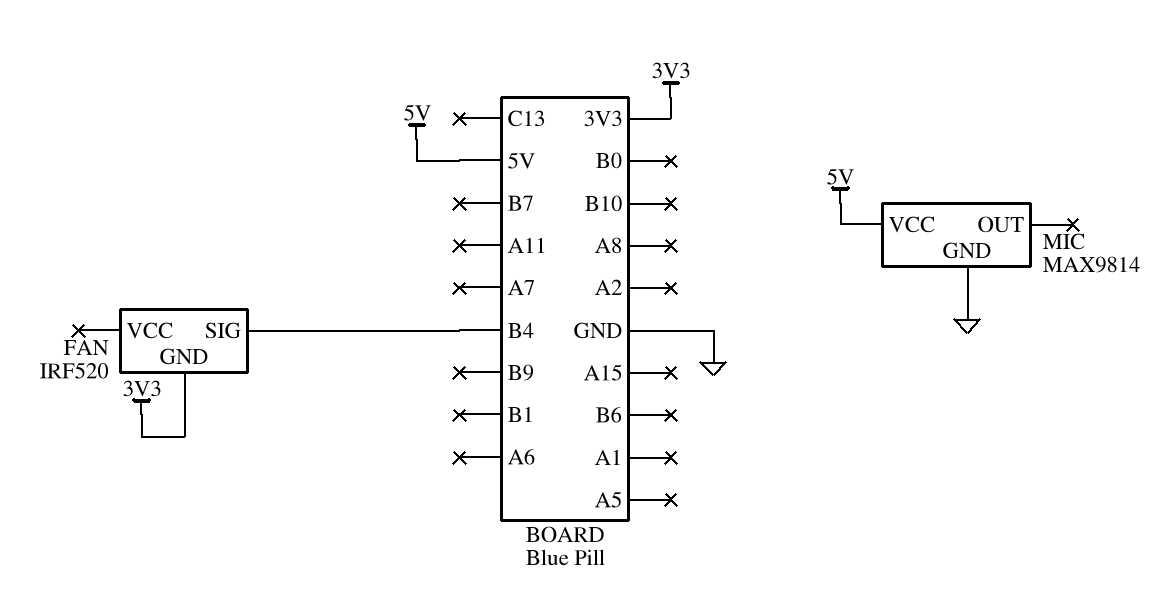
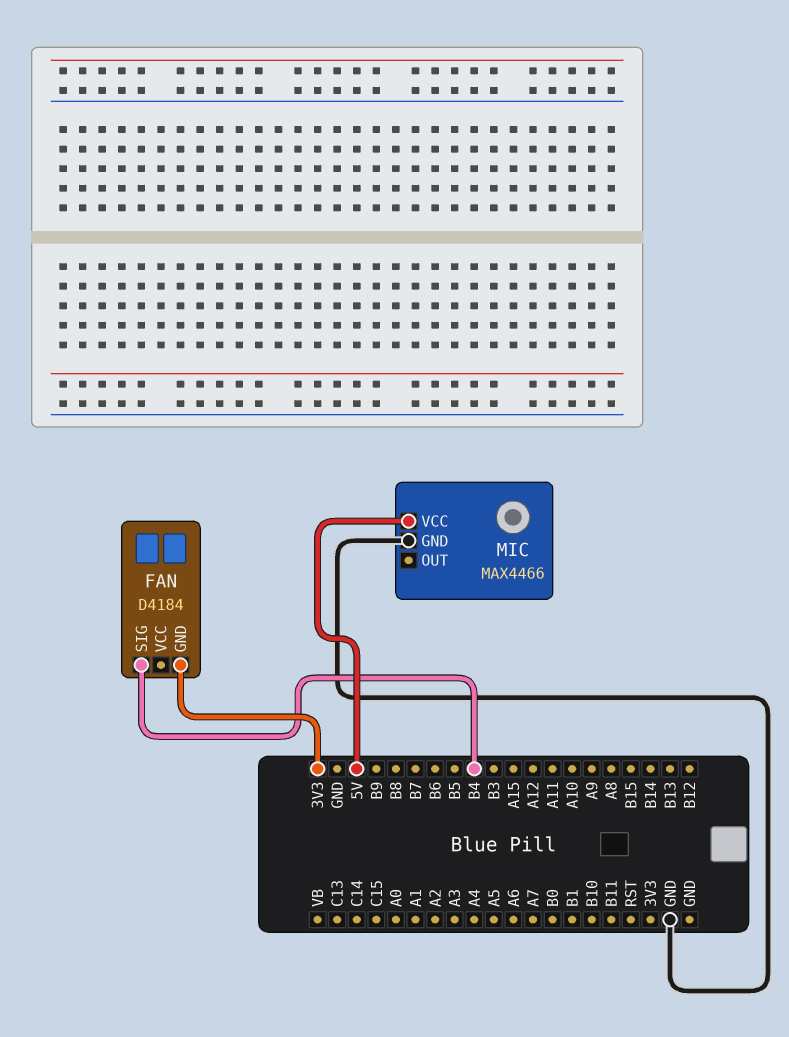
FAN: IRF520 -> D4184
MIC: MAX9814 -> MAX4466

